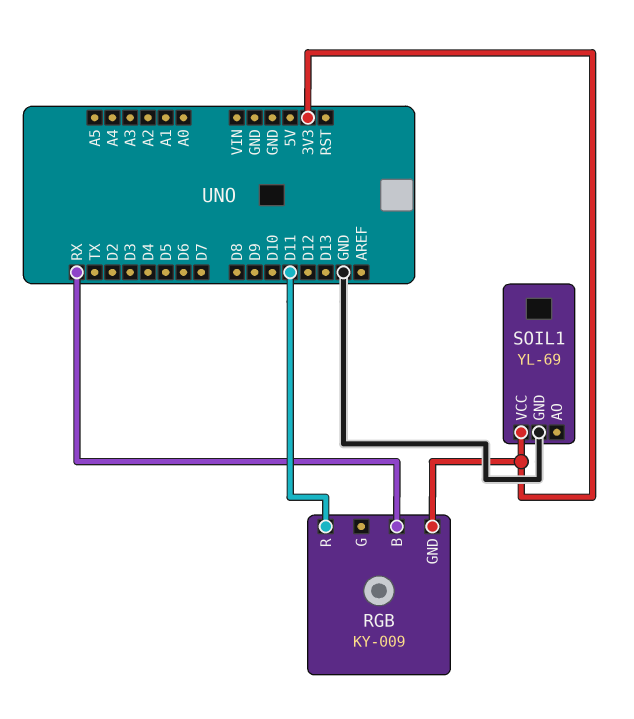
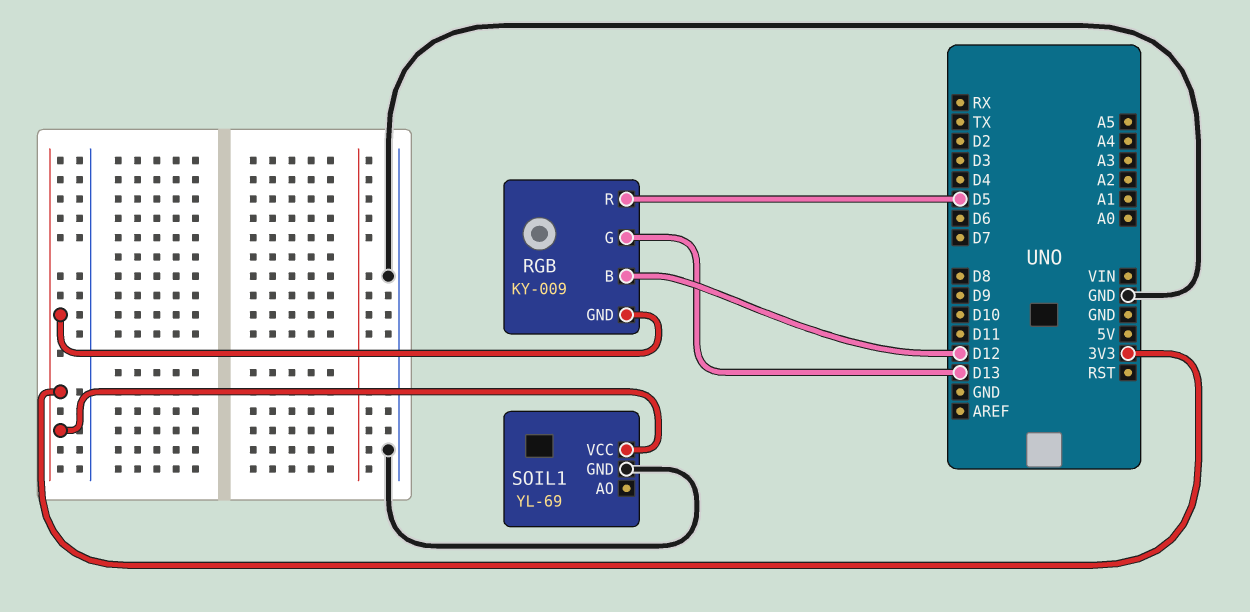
RGB pin B: RX -> D12
RGB pin G: none -> D13
RGB pin R: D11 -> D5

